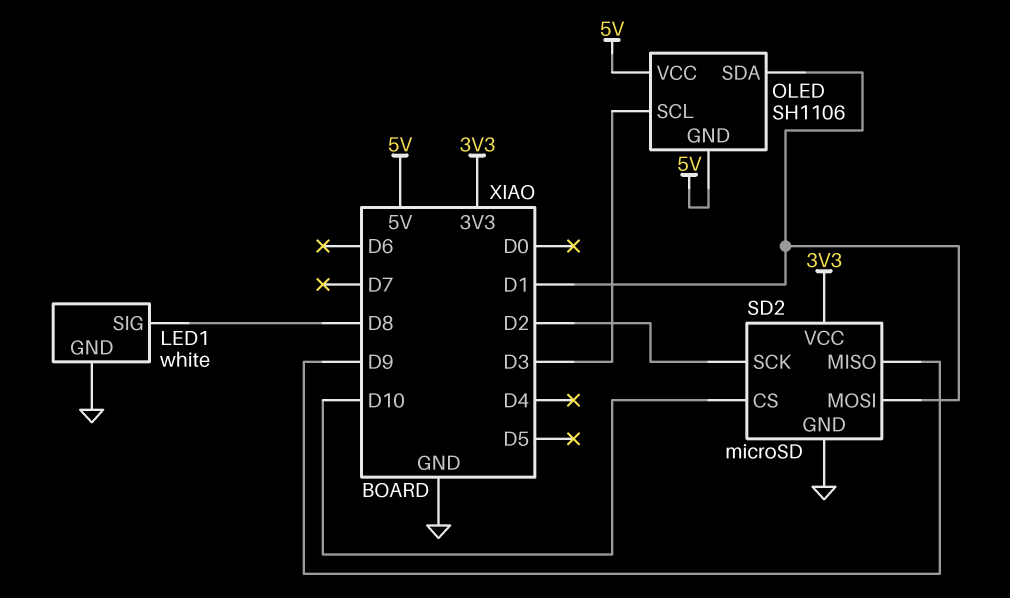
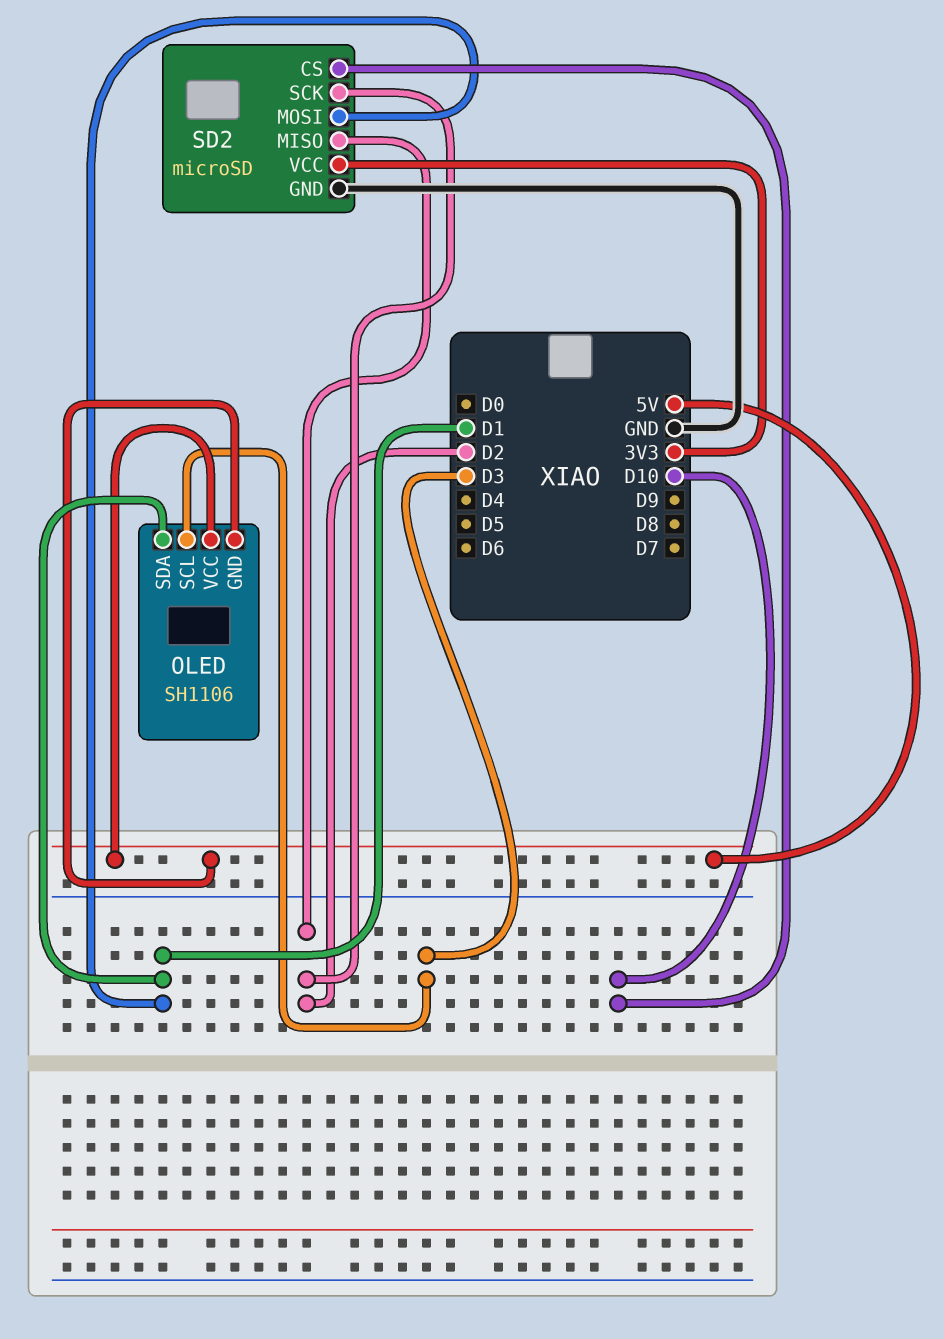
LED1: white -> none
LED1 pin GND: GND -> none
LED1 pin SIG: D8 -> none
SD2 pin MISO: D9 -> D2

